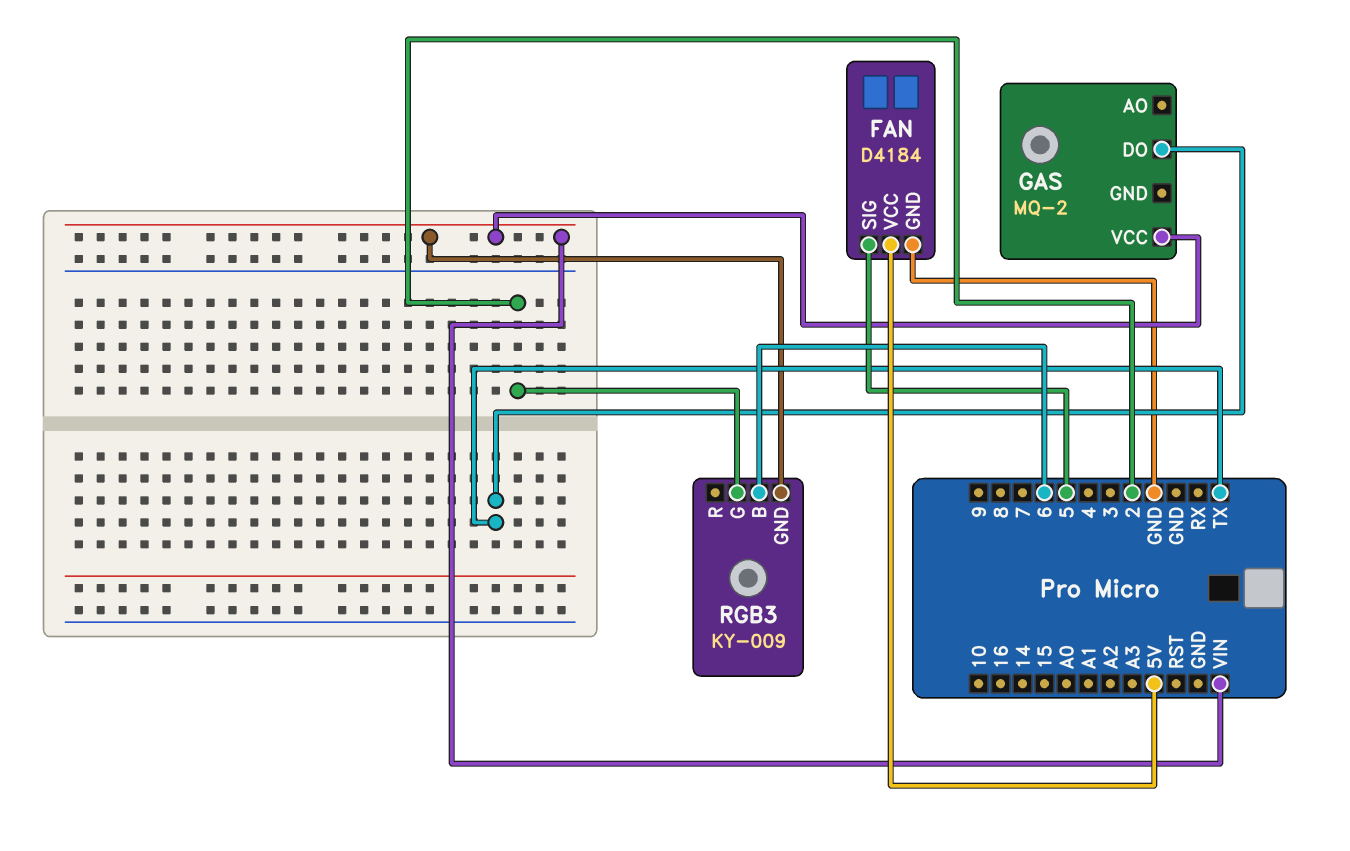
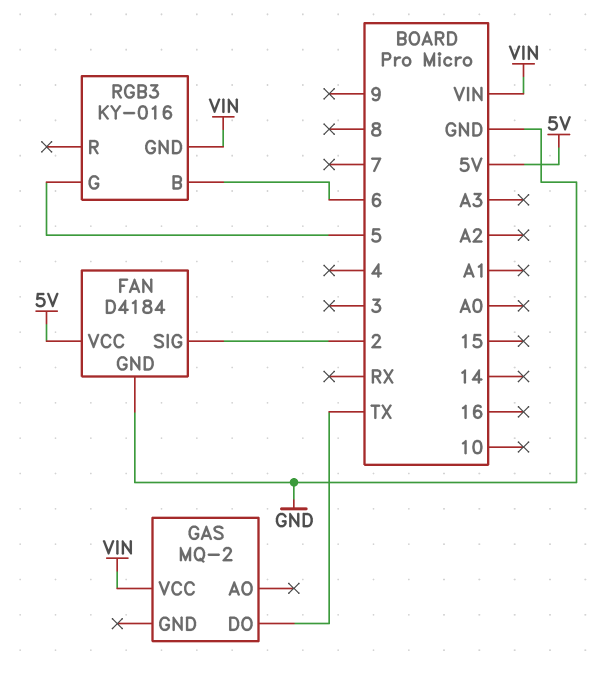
FAN pin SIG: 5 -> 2
RGB3: KY-009 -> KY-016
RGB3 pin G: 2 -> 5

